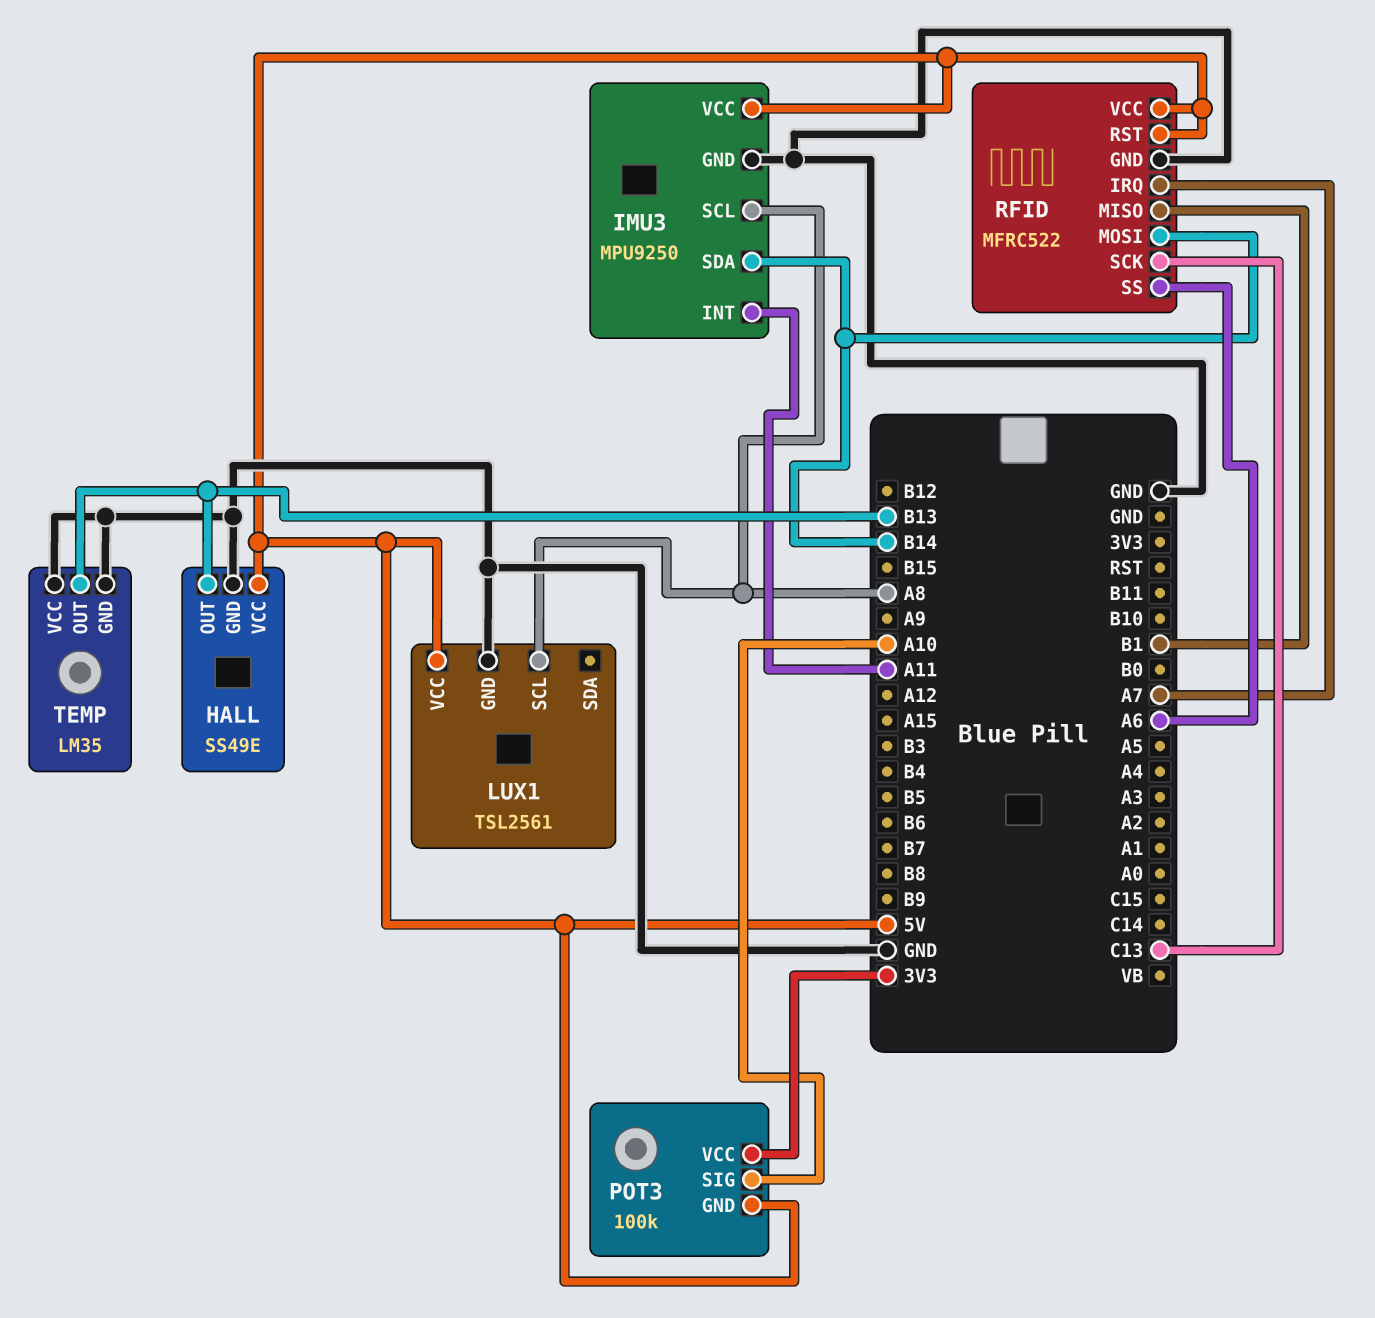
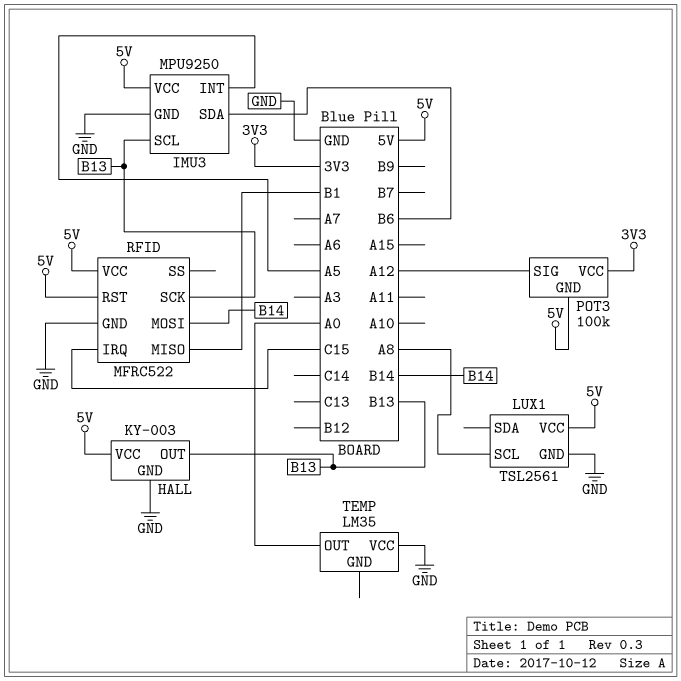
HALL: SS49E -> KY-003
IMU3 pin INT: A11 -> A5
IMU3 pin SCL: A8 -> B13
IMU3 pin SDA: B14 -> B6
POT3 pin SIG: A10 -> A12
RFID pin IRQ: A7 -> C15
RFID pin SCK: C13 -> B13
RFID pin SS: A6 -> none
TEMP pin GND: GND -> none
TEMP pin OUT: B13 -> A0

